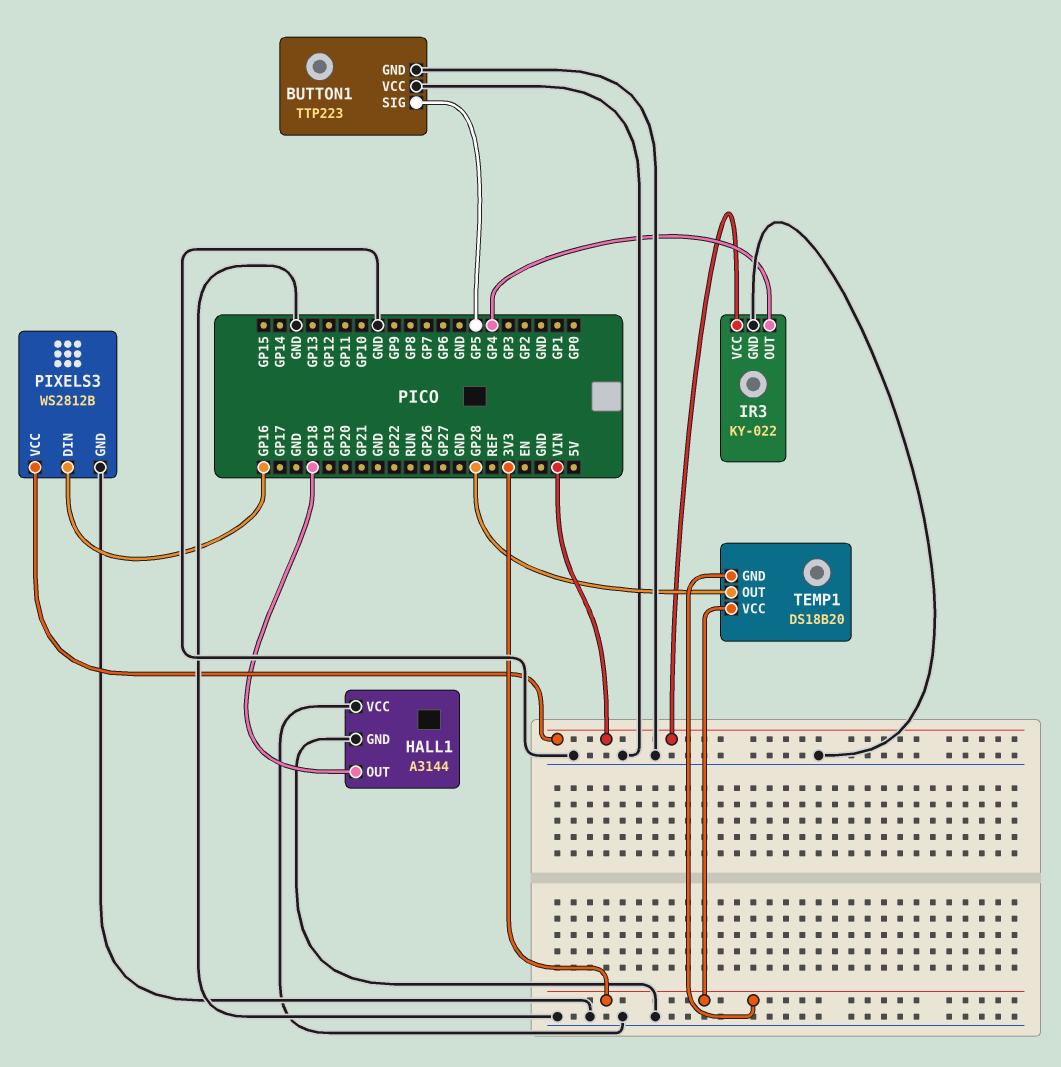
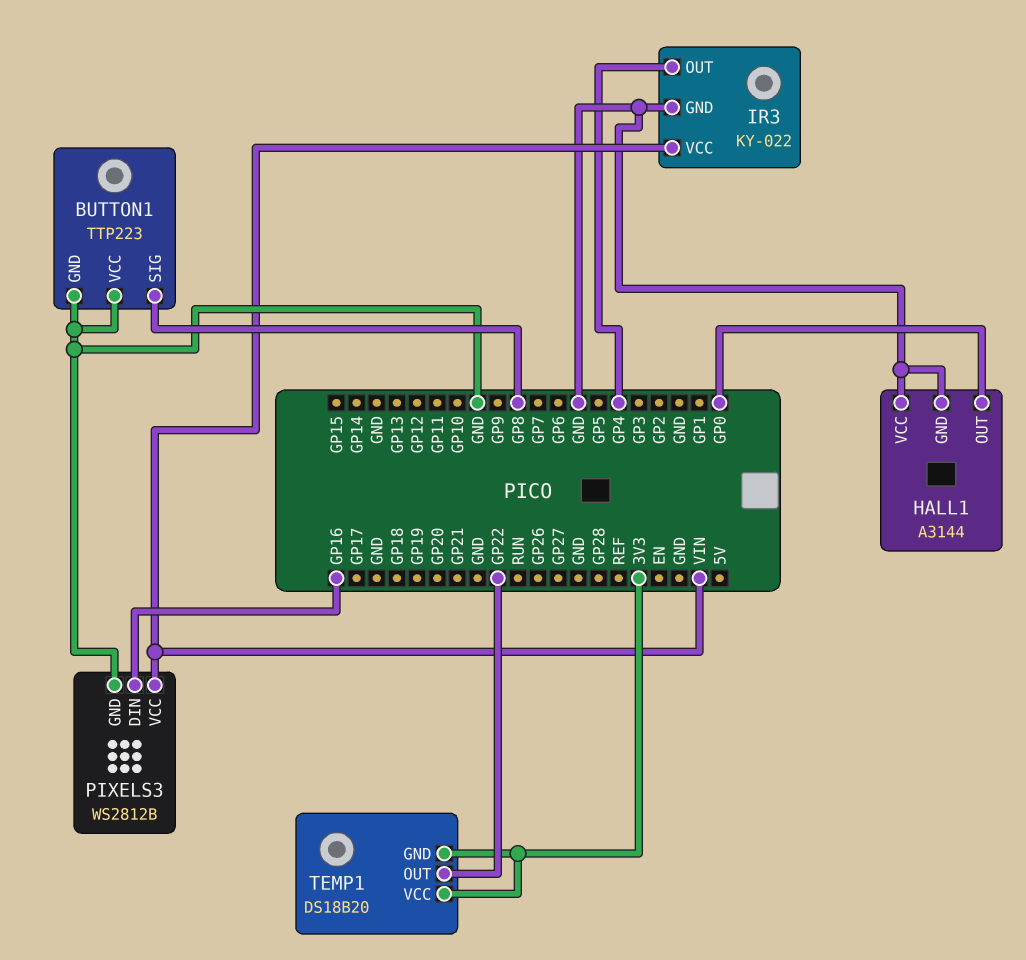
BUTTON1 pin SIG: GP5 -> GP8
HALL1 pin OUT: GP18 -> GP0
TEMP1 pin OUT: GP28 -> GP22

